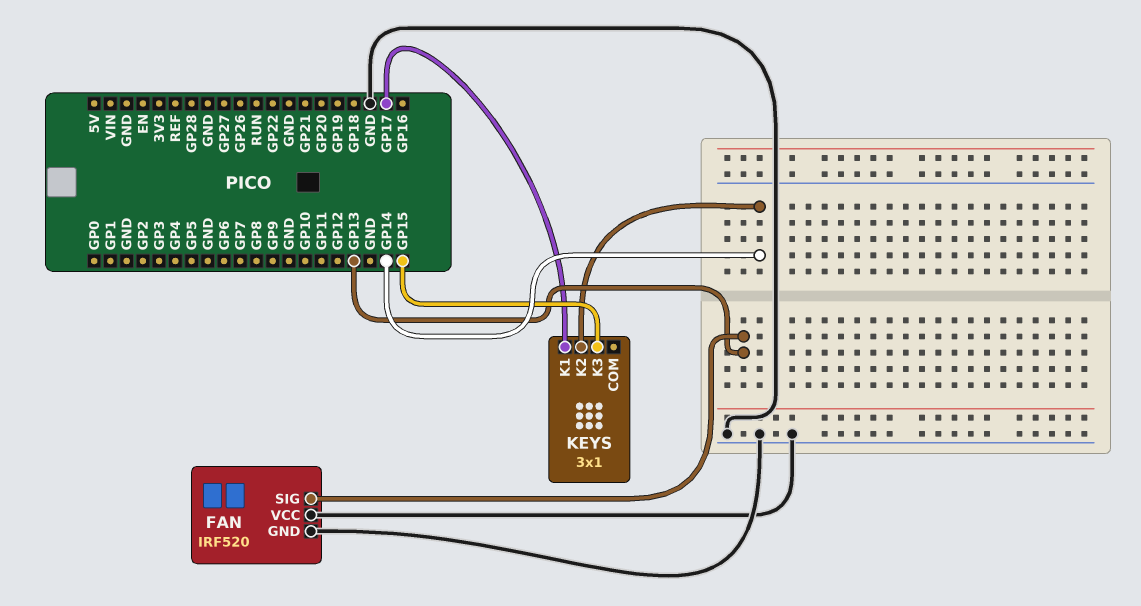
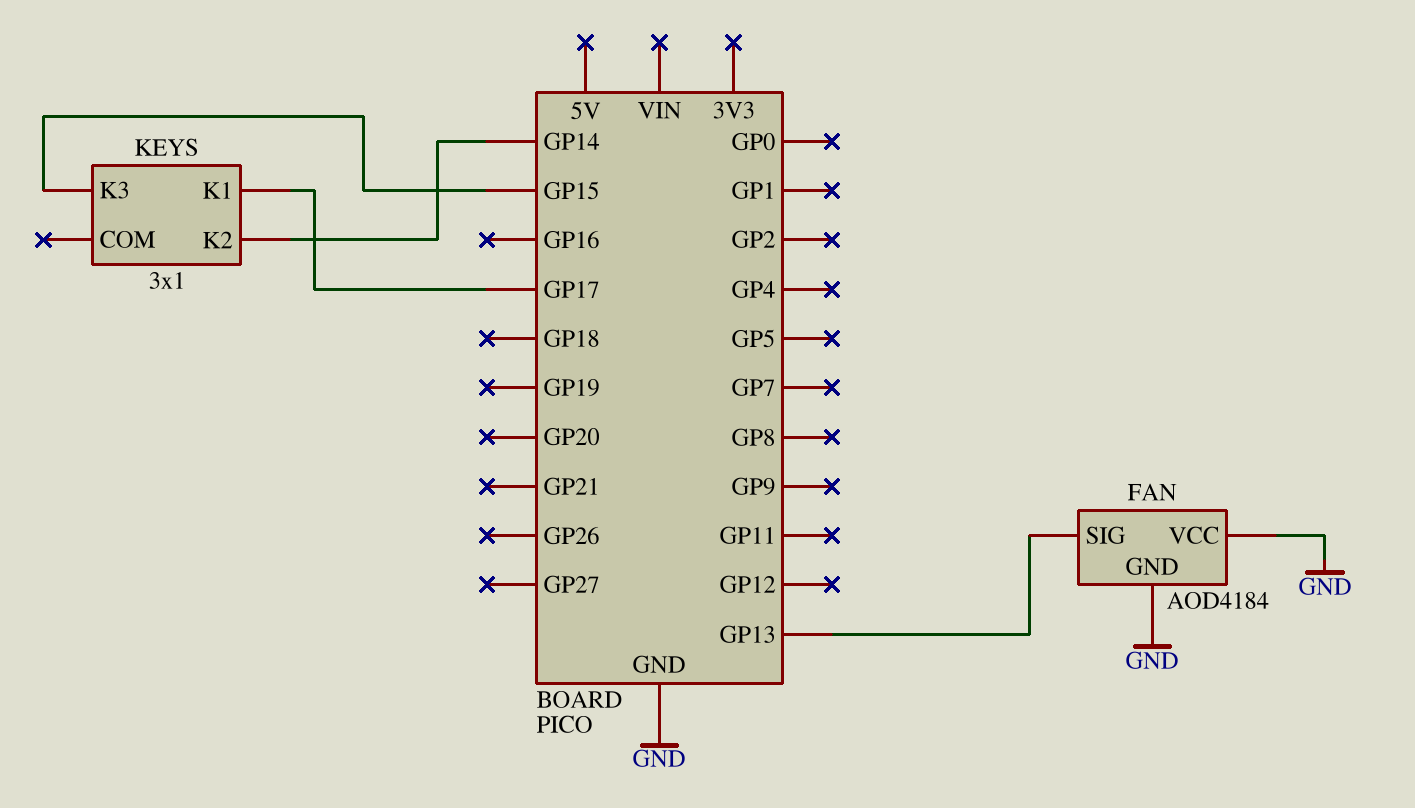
FAN: IRF520 -> AOD4184

